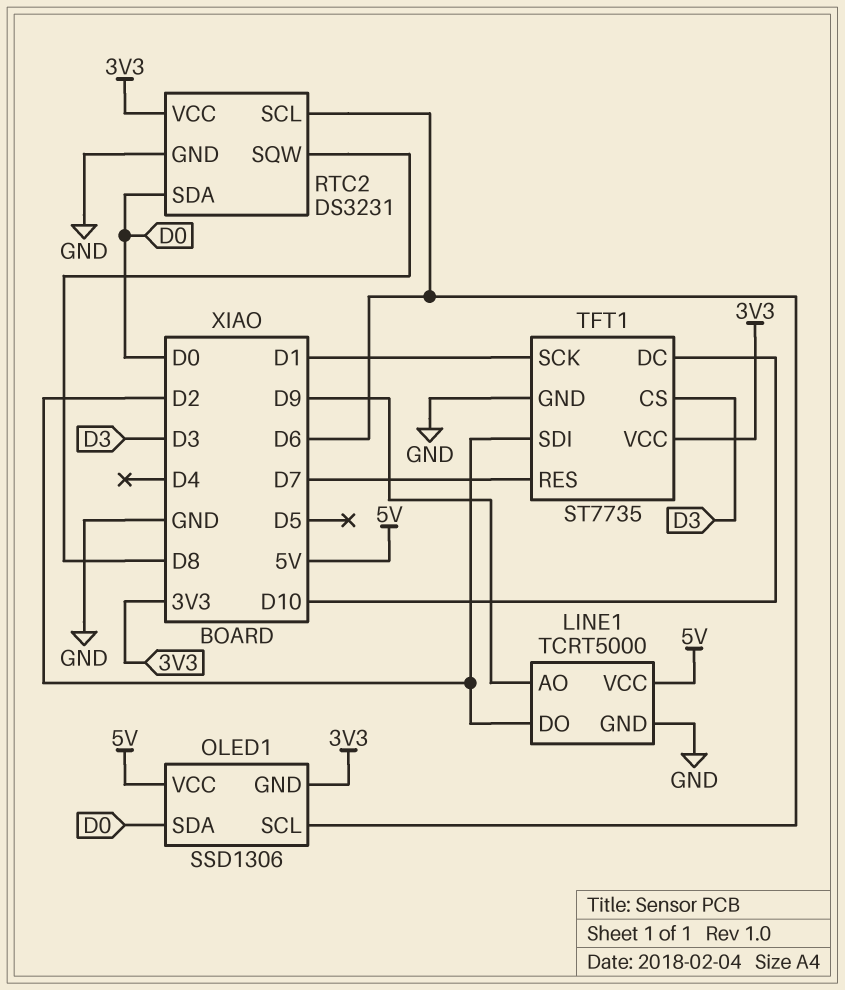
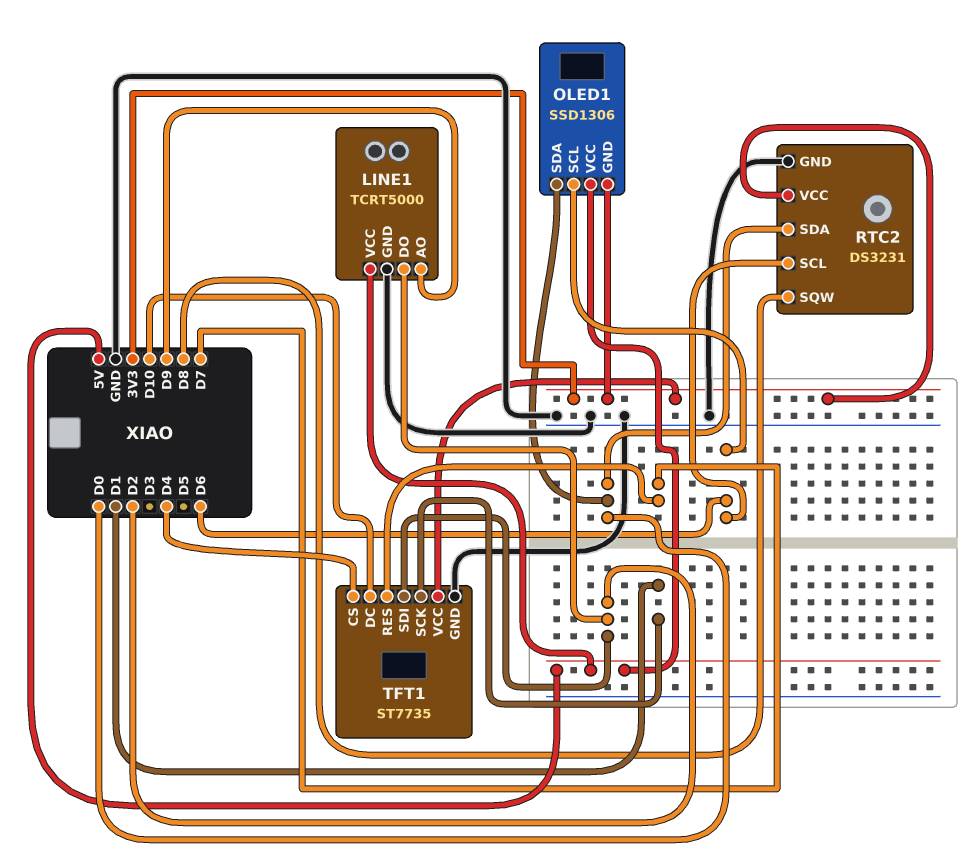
TFT1 pin CS: D3 -> D4

